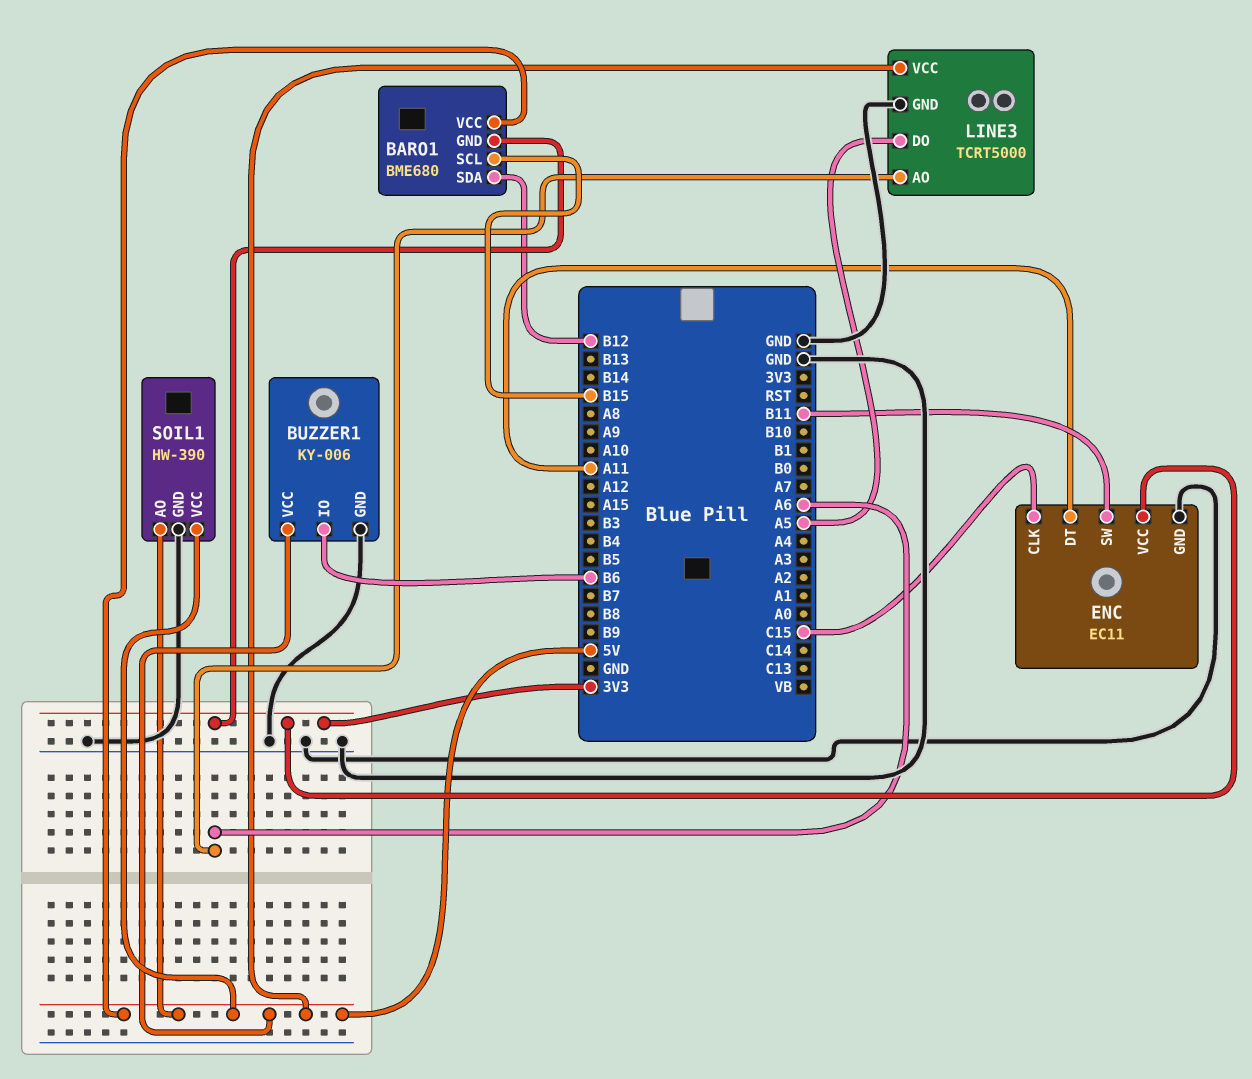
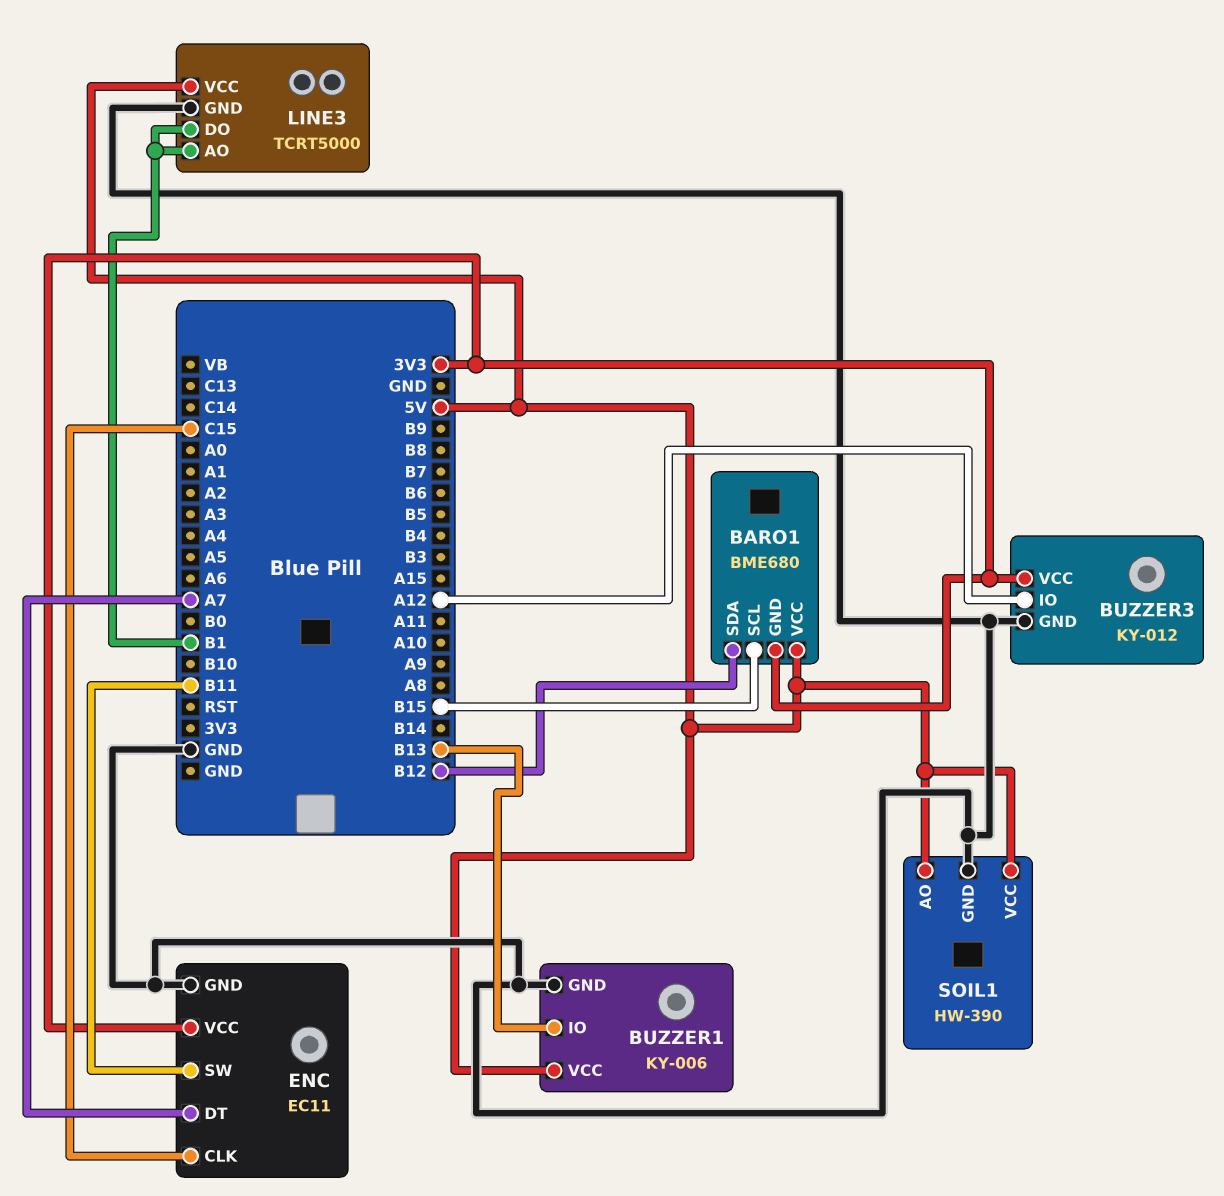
BUZZER1 pin IO: B6 -> B13
BUZZER3: none -> KY-012
BUZZER3 pin GND: none -> GND
BUZZER3 pin IO: none -> A12
BUZZER3 pin VCC: none -> 3V3
ENC pin DT: A11 -> A7
LINE3 pin AO: A6 -> B1
LINE3 pin DO: A5 -> B1

